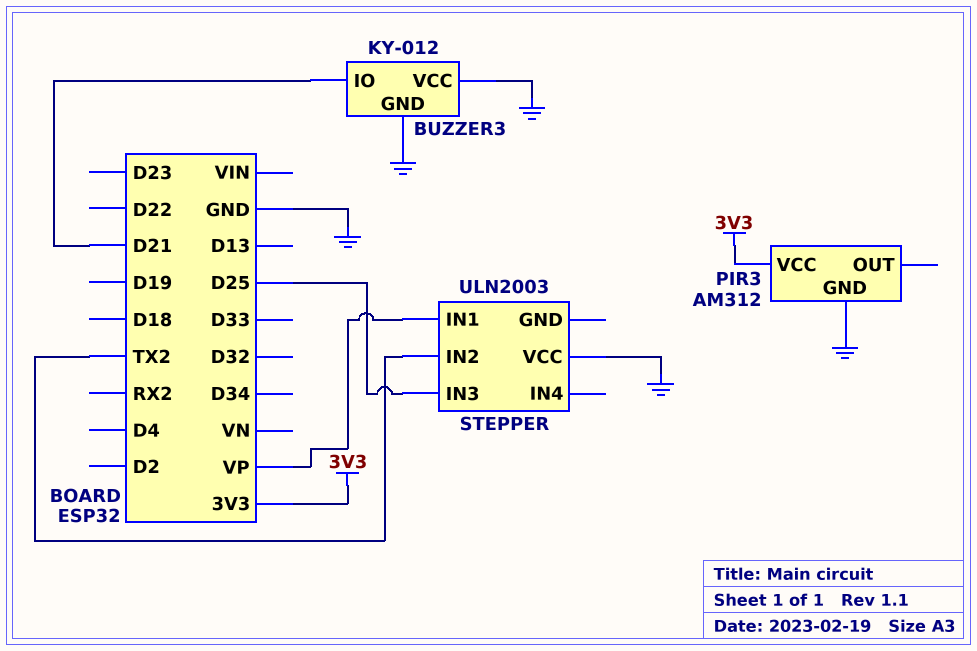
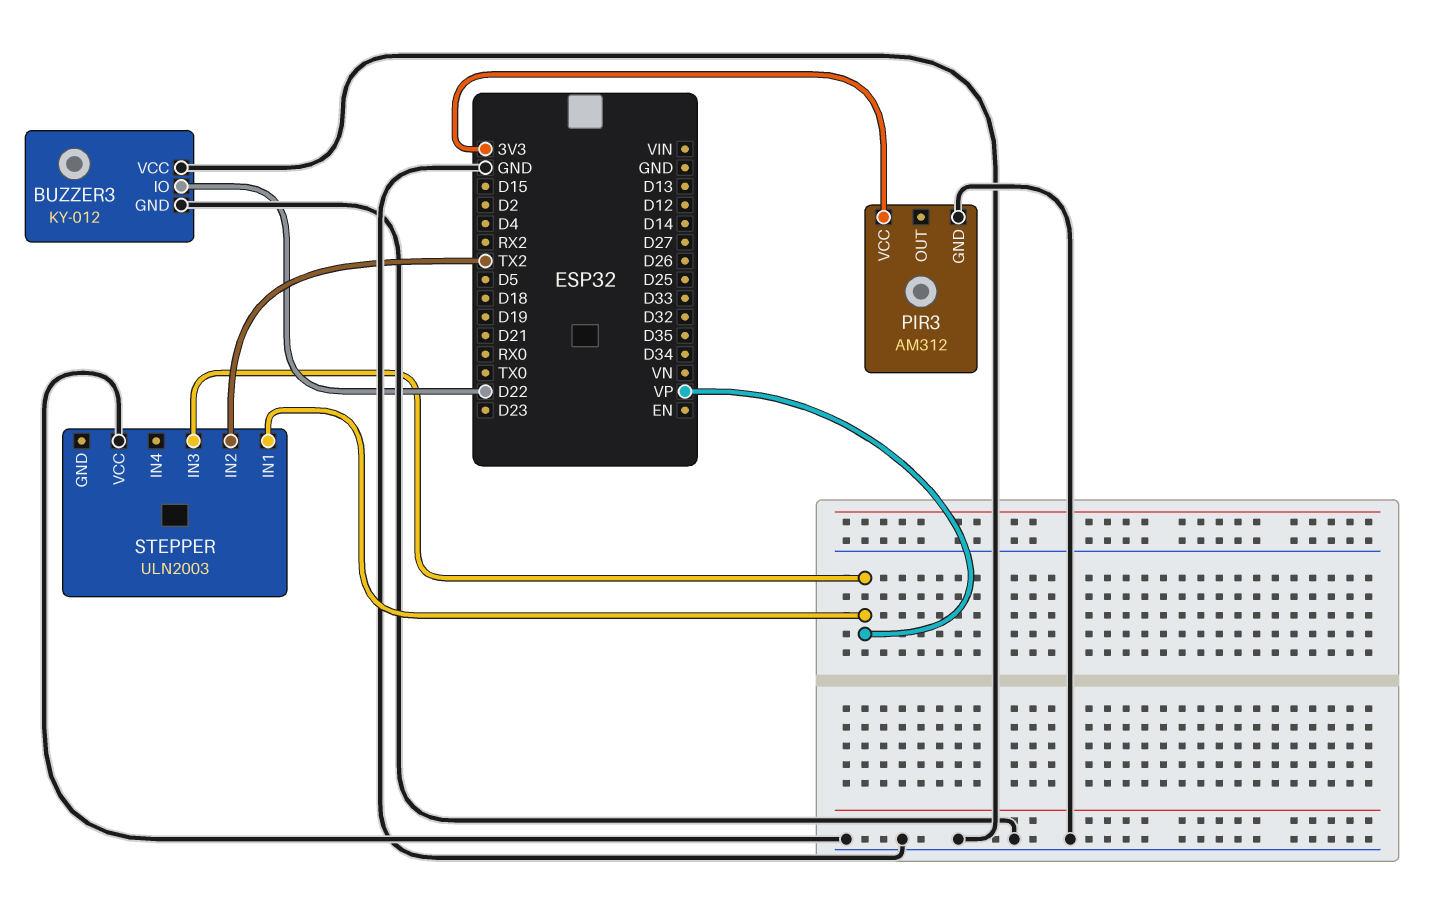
BUZZER3 pin IO: D21 -> D22
STEPPER pin IN3: D25 -> VP

